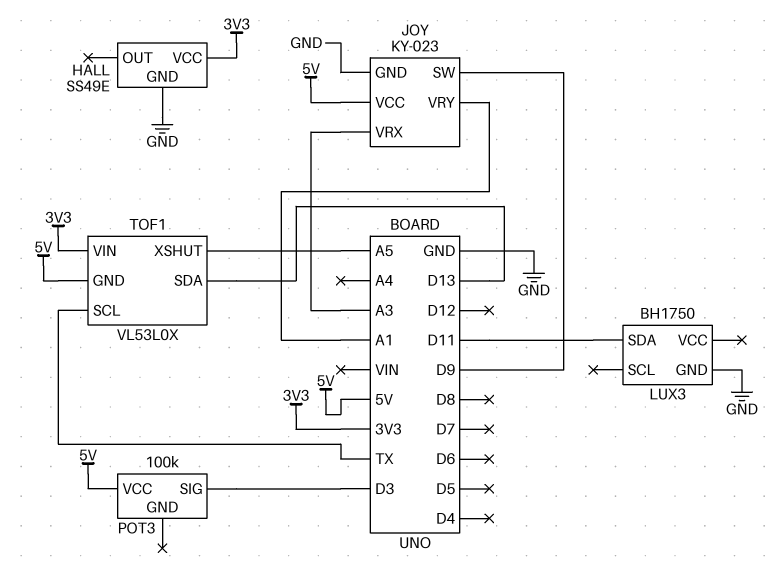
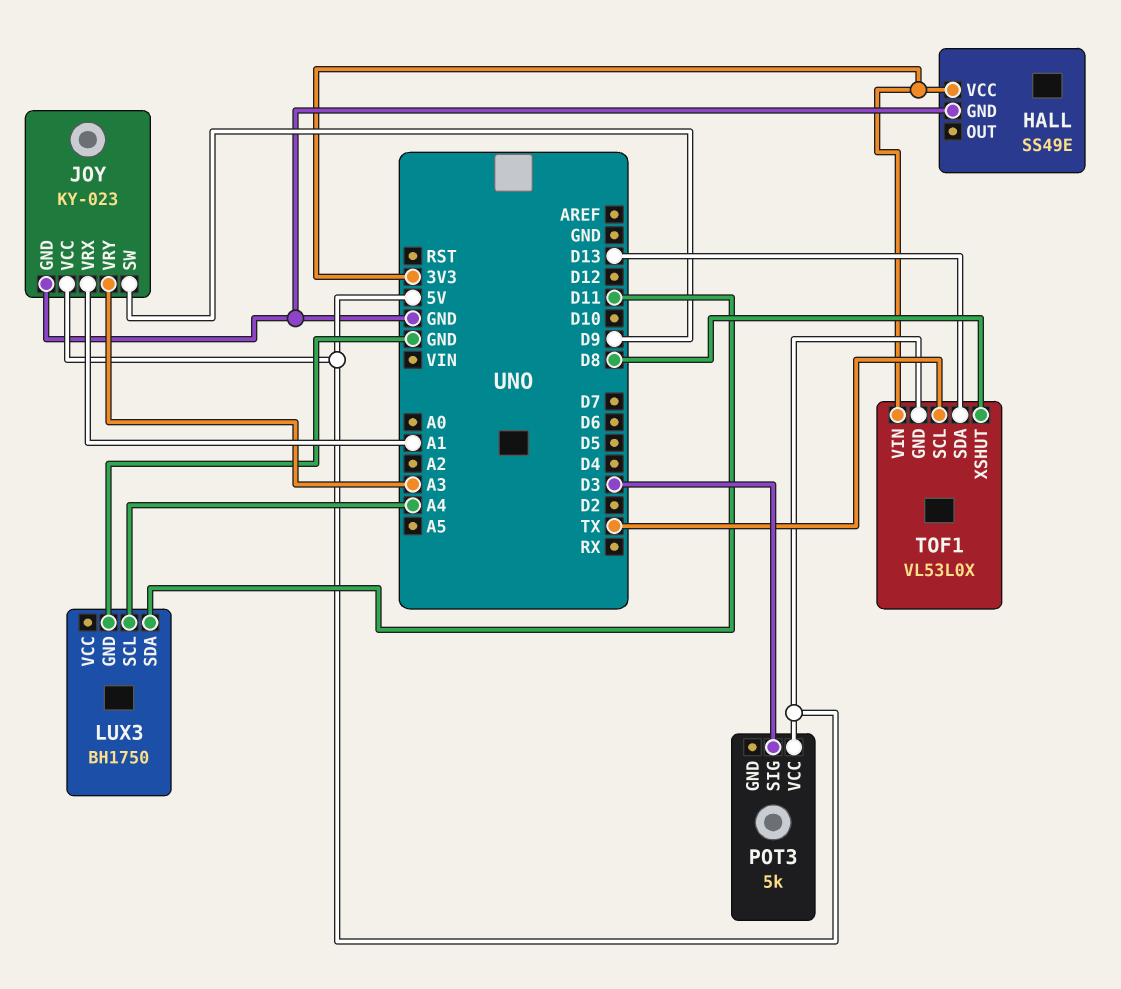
JOY pin VRX: A3 -> A1
JOY pin VRY: A1 -> A3
LUX3 pin SCL: none -> A4
POT3: 100k -> 5k
TOF1 pin XSHUT: A5 -> D8

